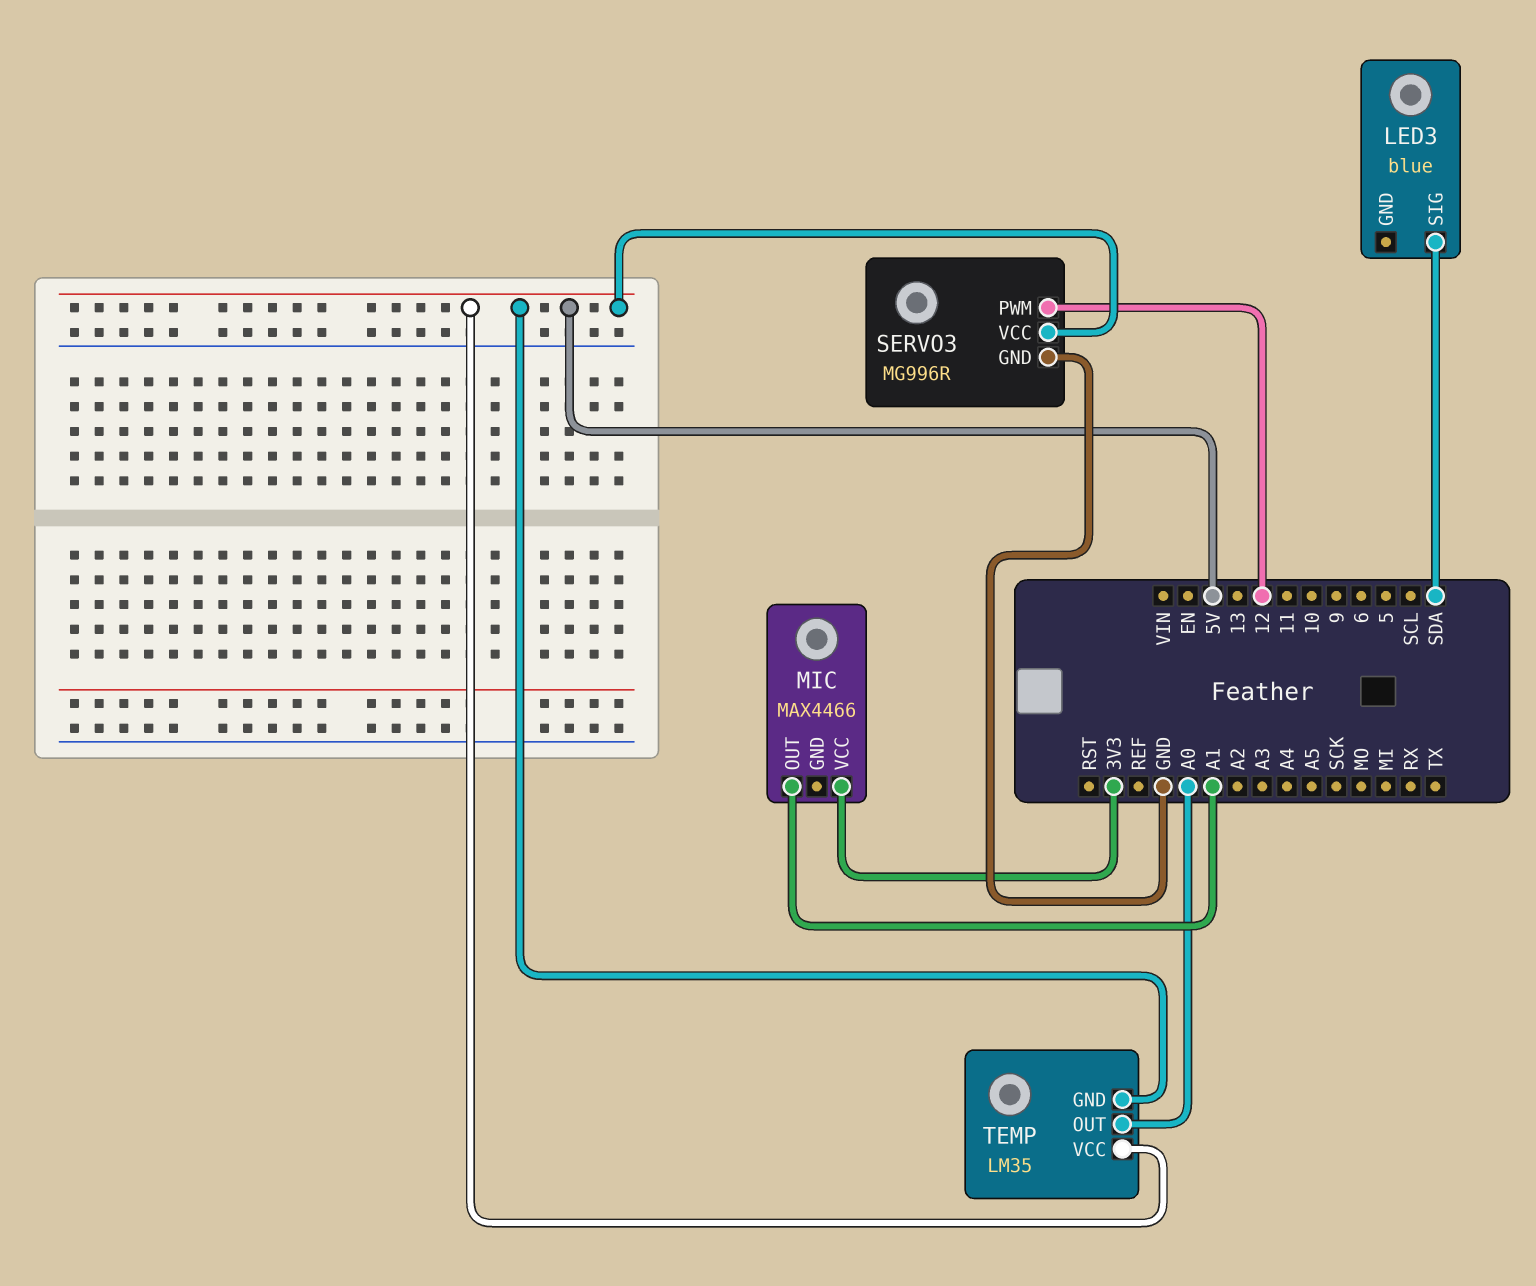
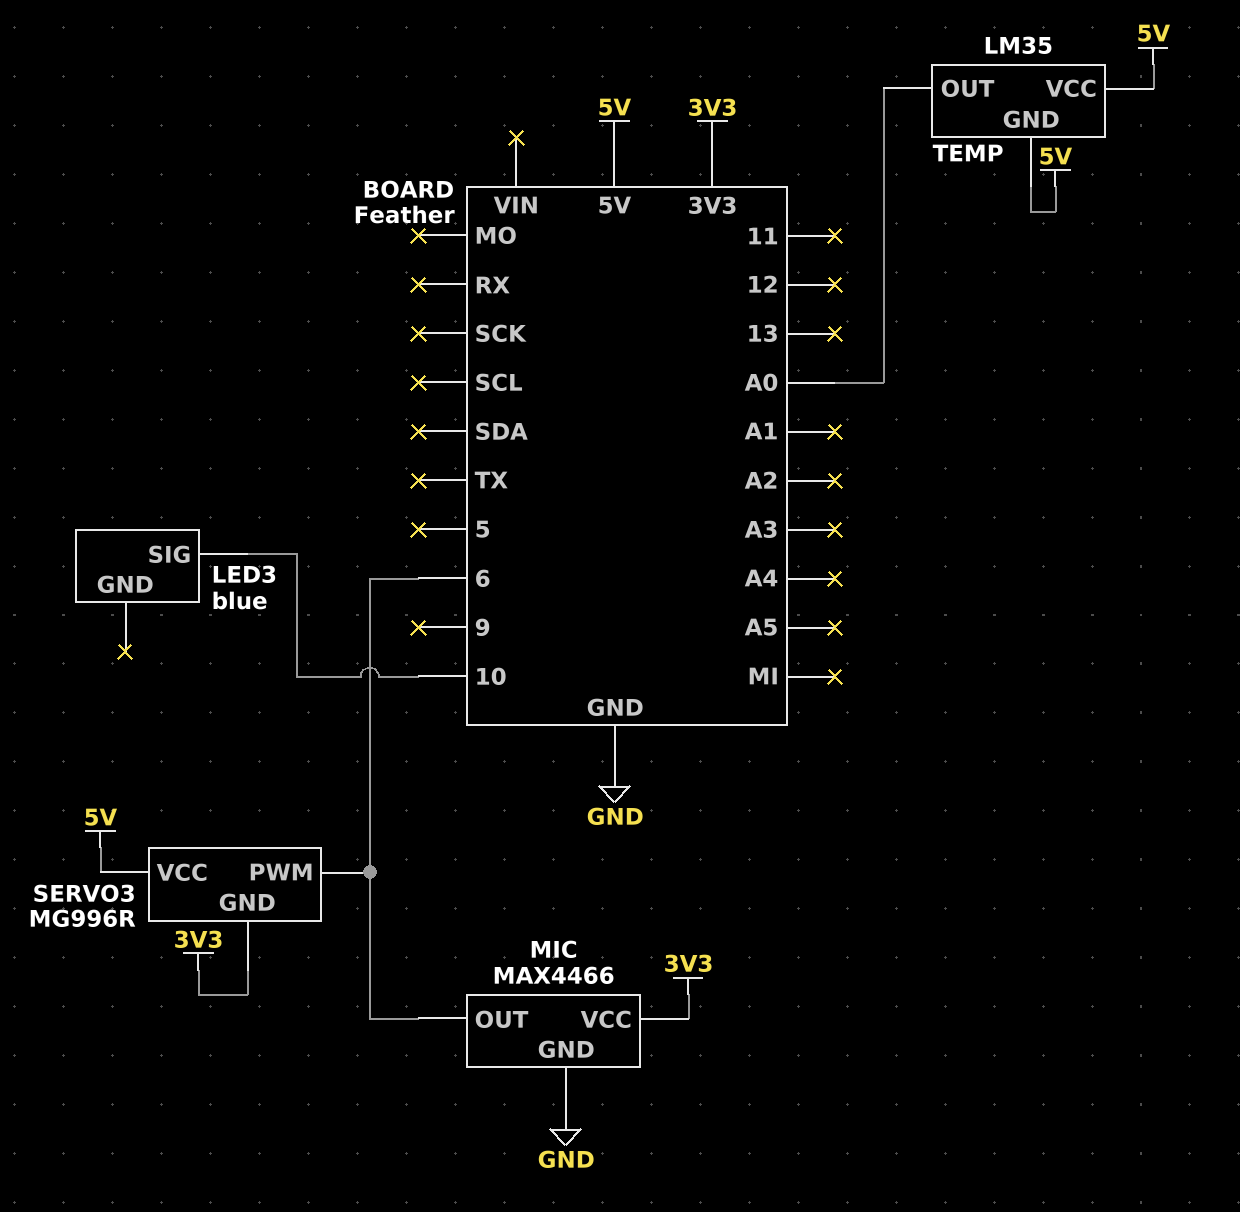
LED3 pin SIG: SDA -> 10
MIC pin GND: none -> GND
MIC pin OUT: A1 -> 6
SERVO3 pin GND: GND -> 3V3
SERVO3 pin PWM: 12 -> 6

